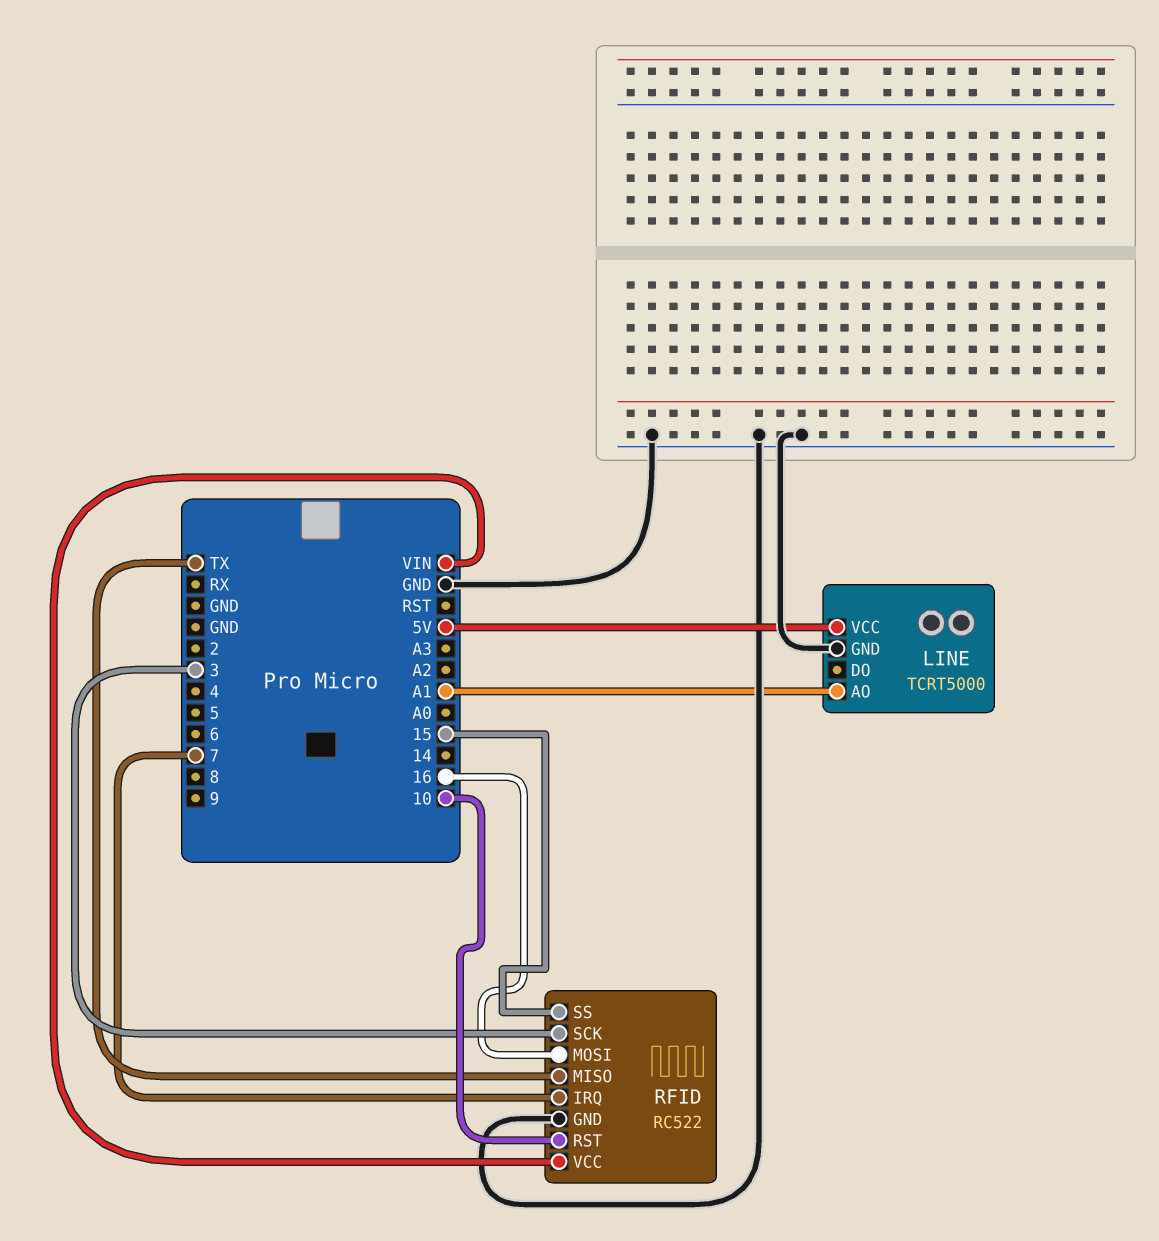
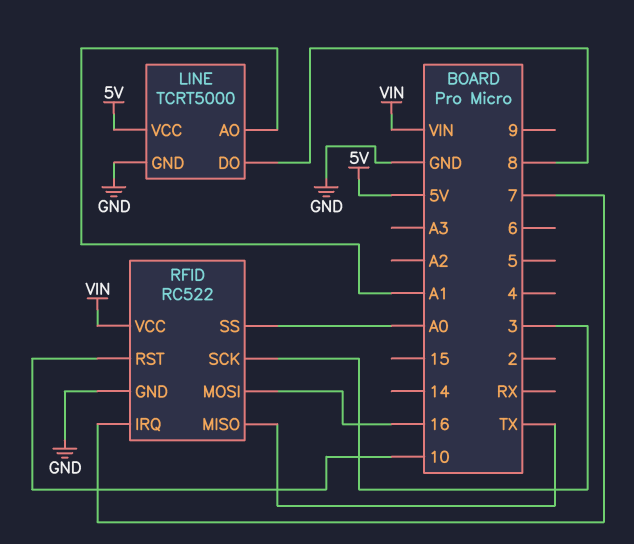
LINE pin DO: none -> 8
RFID pin SS: 15 -> A0

